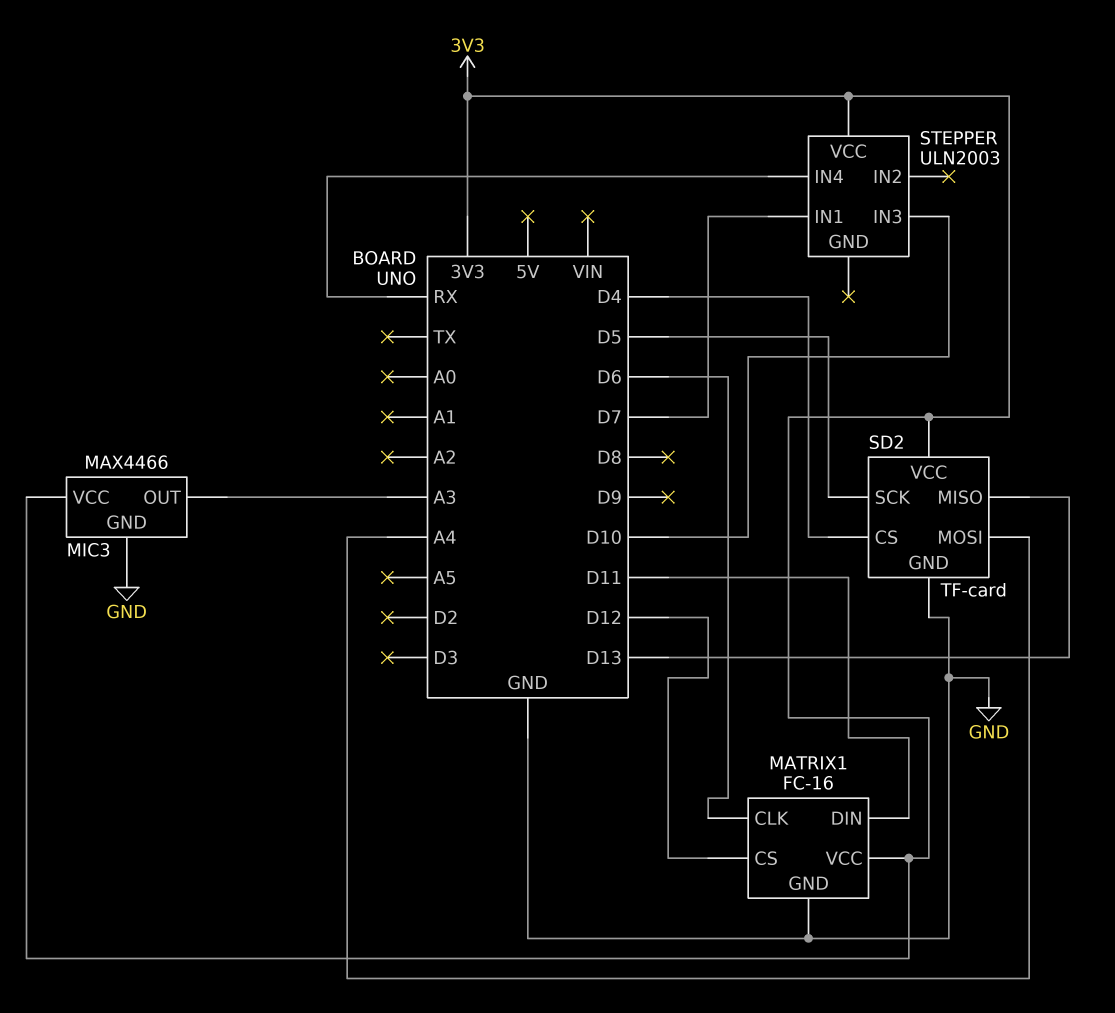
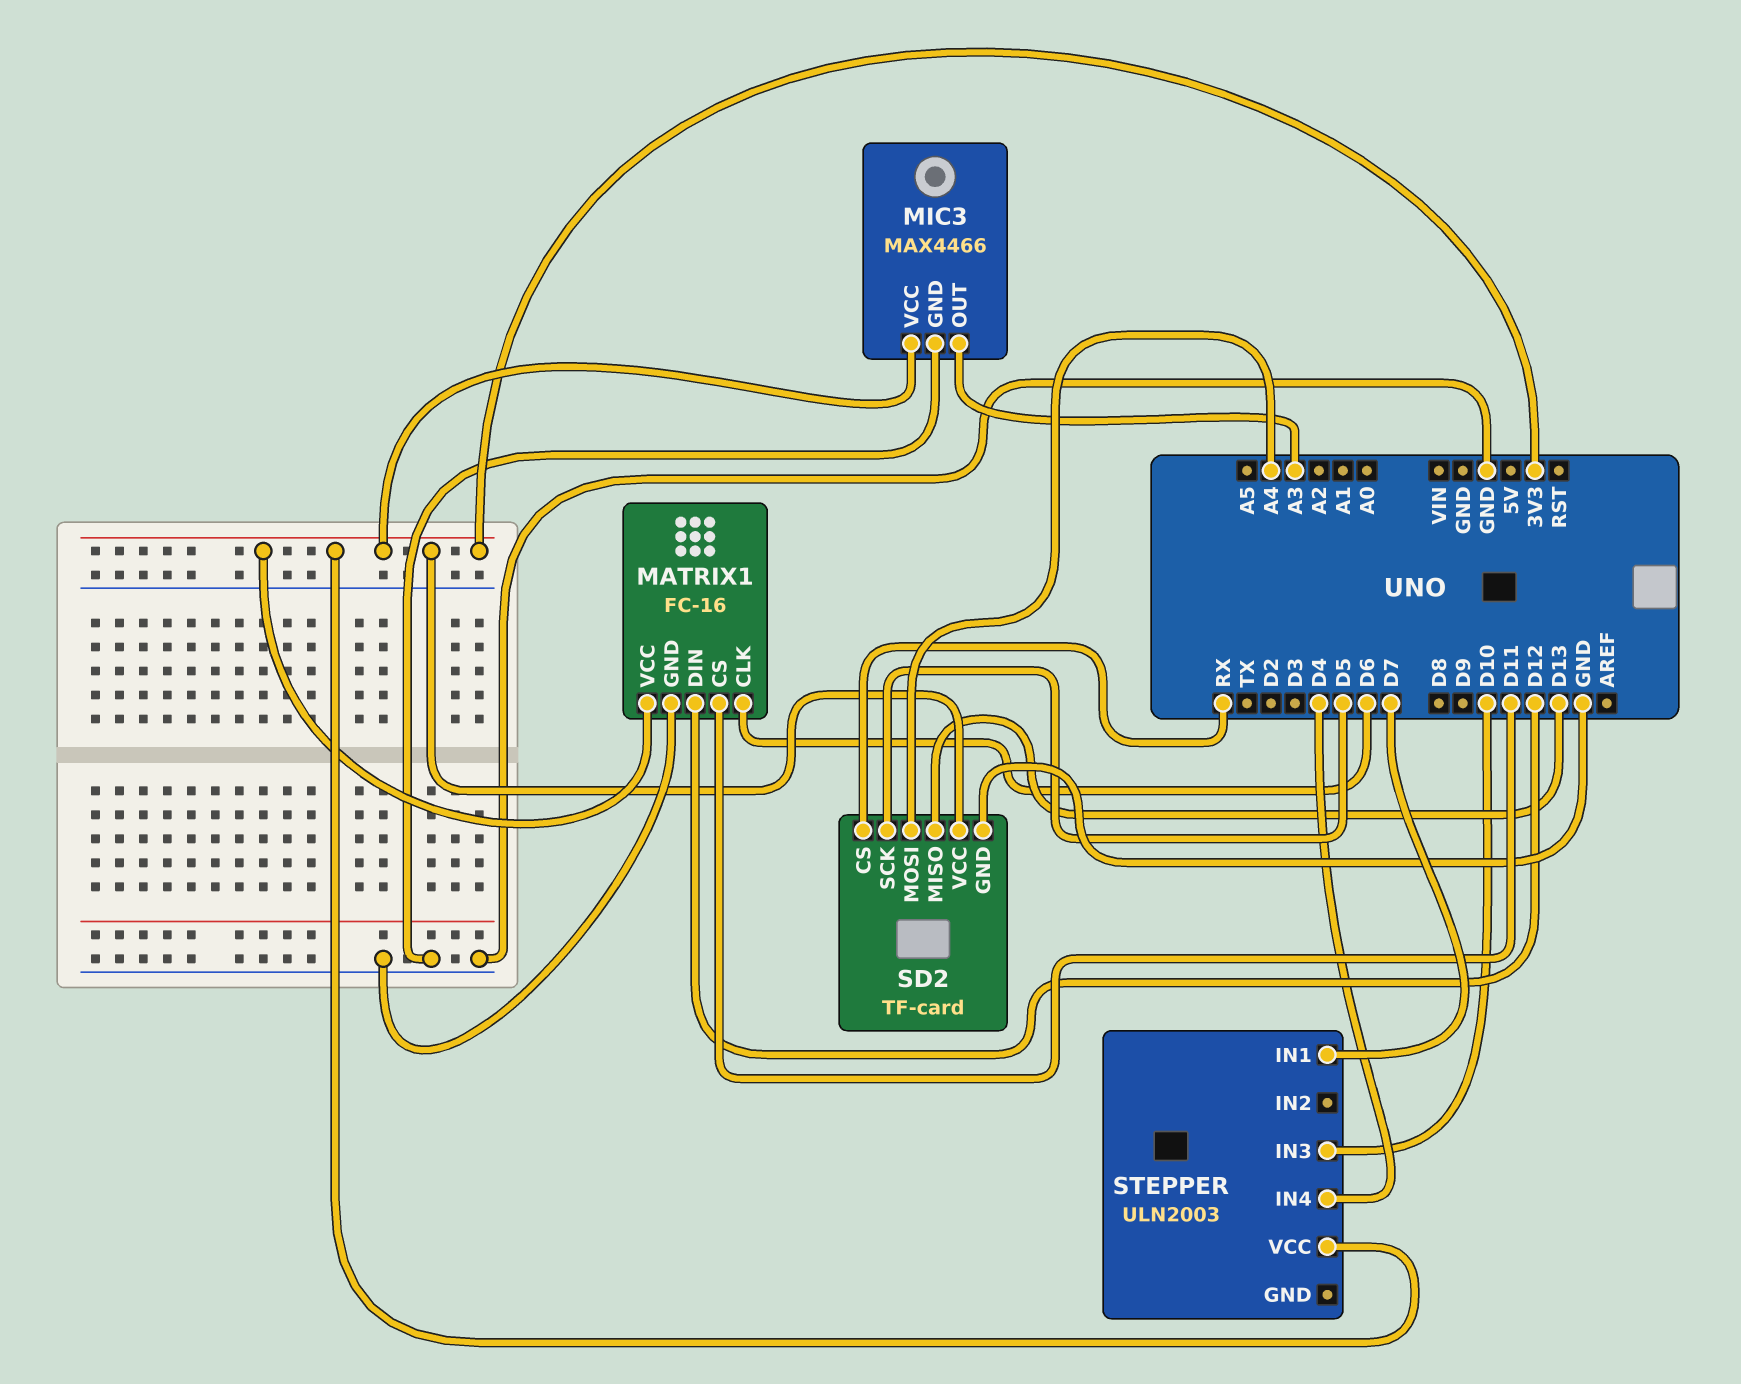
MATRIX1 pin CS: D12 -> D11
MATRIX1 pin DIN: D11 -> D12
SD2 pin CS: D4 -> RX
STEPPER pin IN4: RX -> D4

